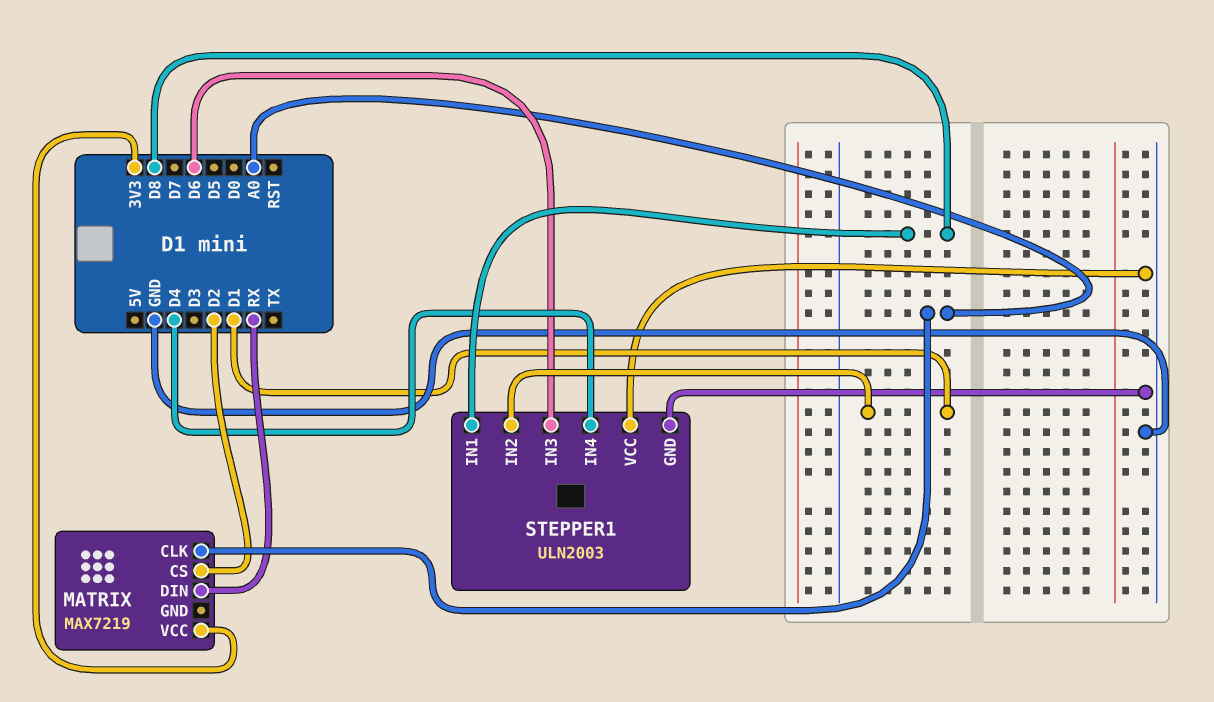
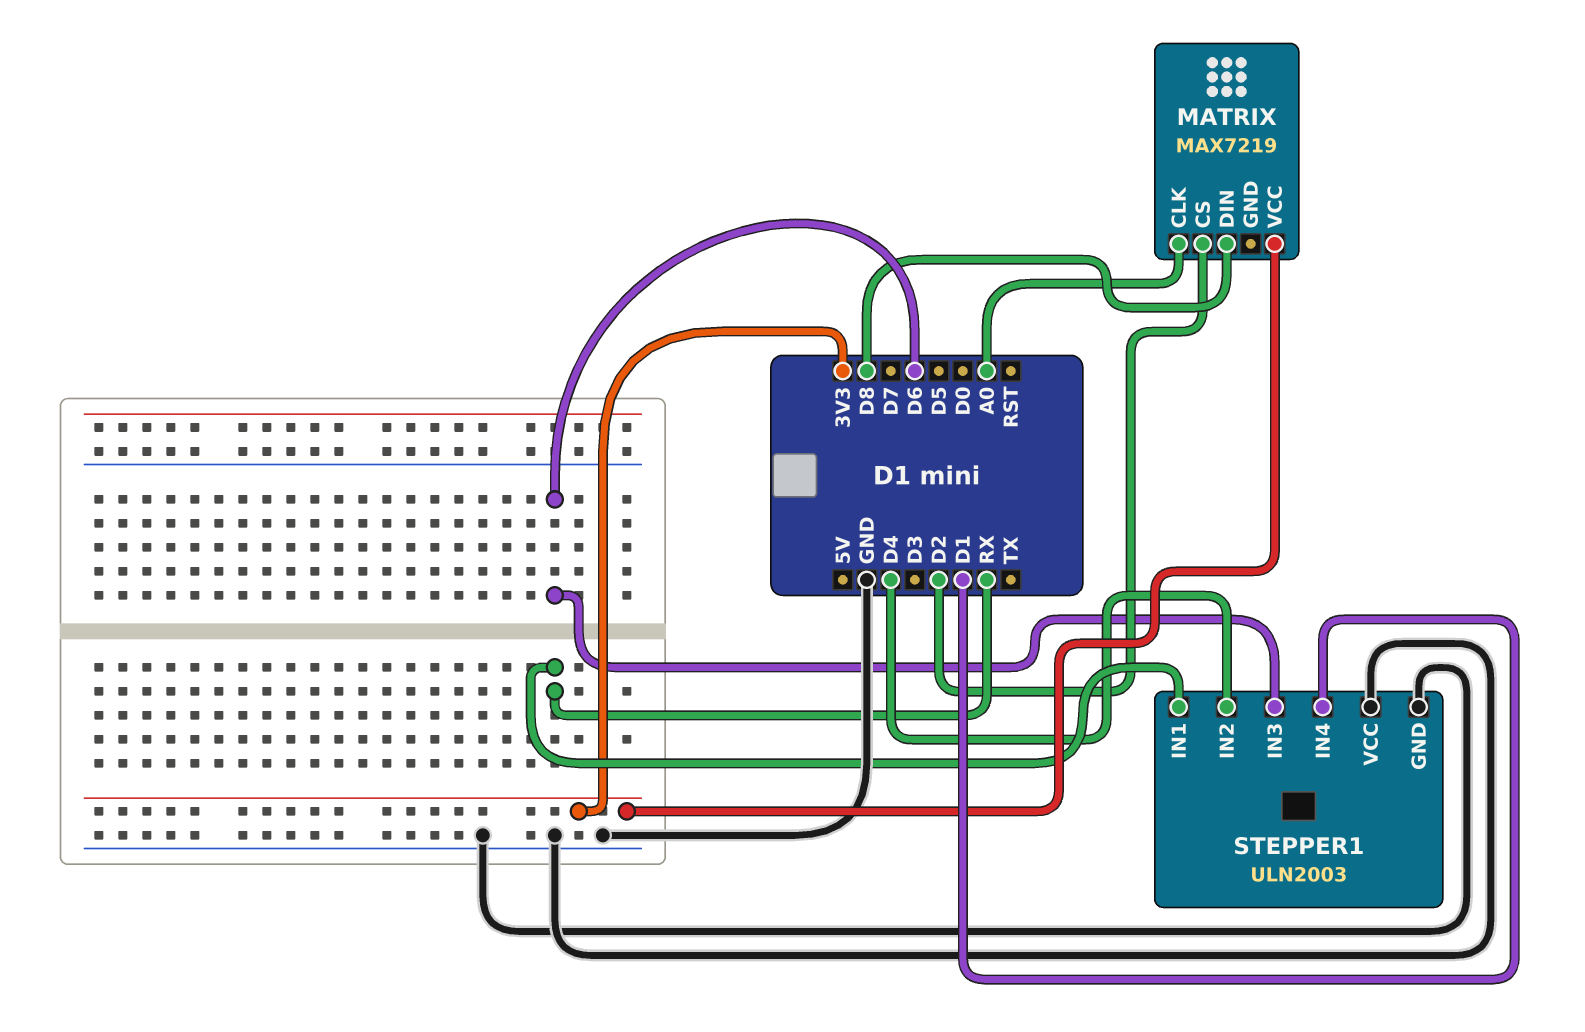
MATRIX pin DIN: RX -> D8
STEPPER1 pin IN1: D8 -> RX
STEPPER1 pin IN2: D1 -> D4
STEPPER1 pin IN4: D4 -> D1

